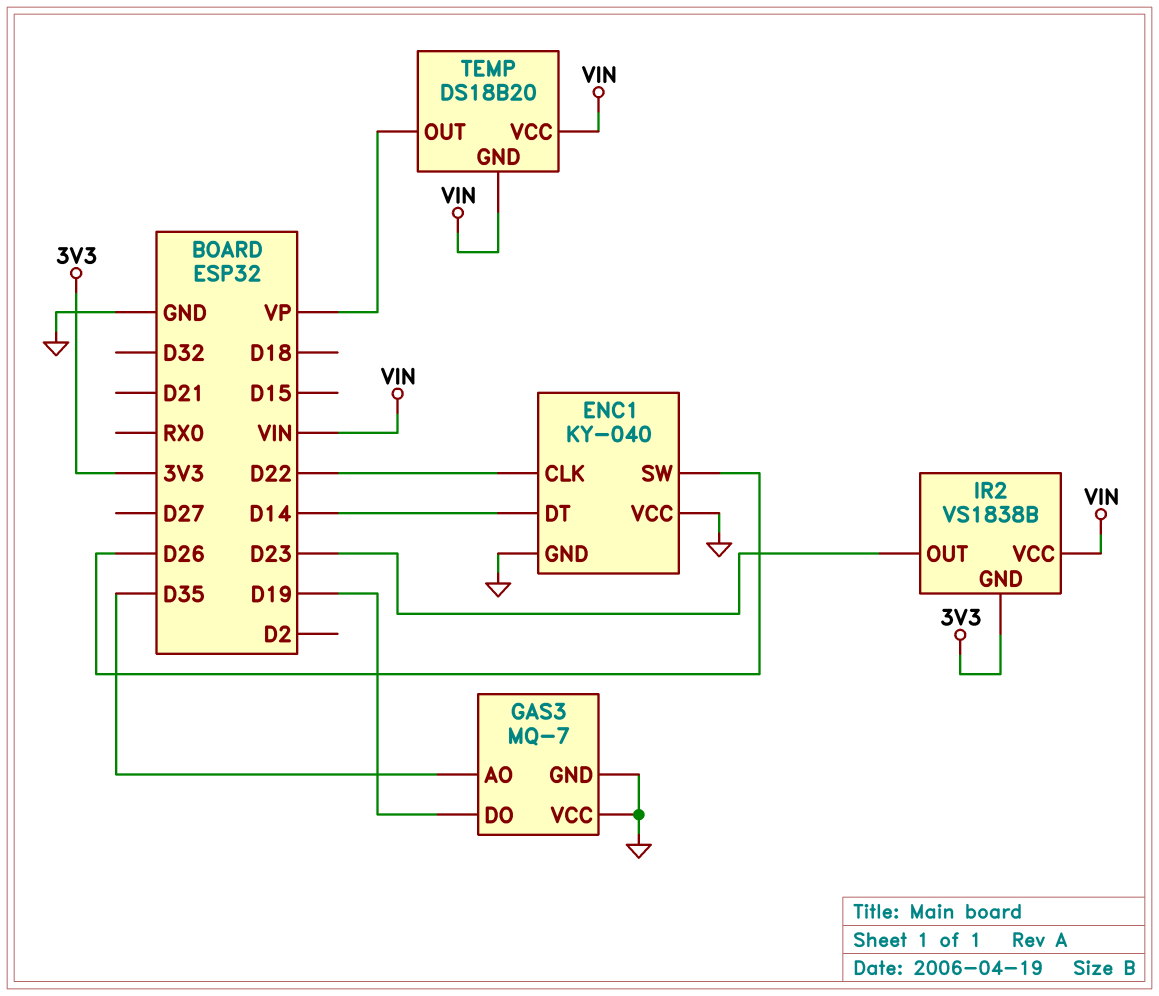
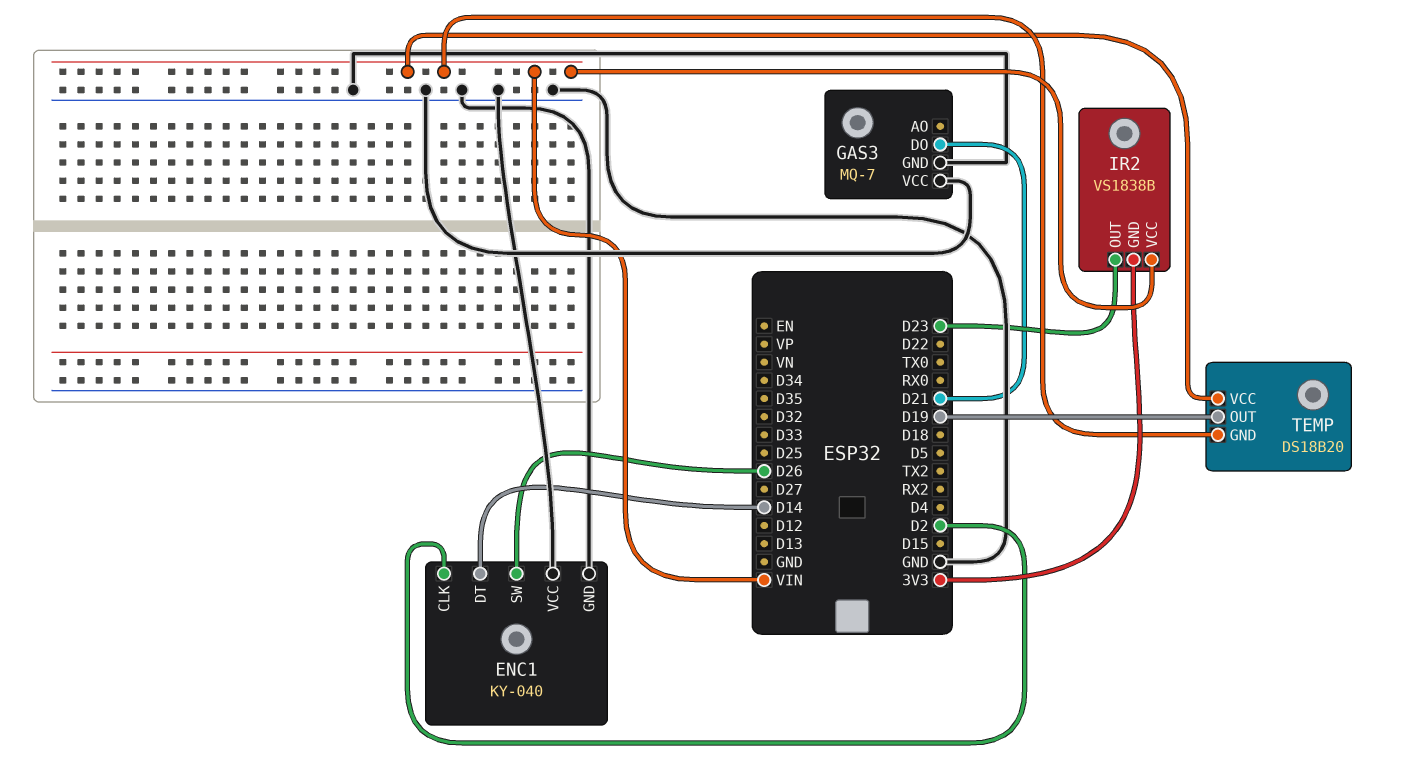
ENC1 pin CLK: D22 -> D2
GAS3 pin AO: D35 -> none
GAS3 pin DO: D19 -> D21
TEMP pin OUT: VP -> D19

